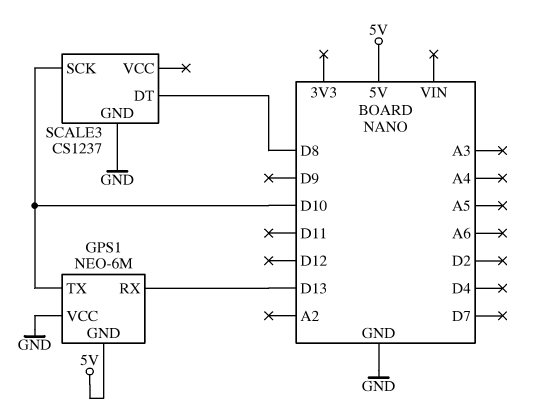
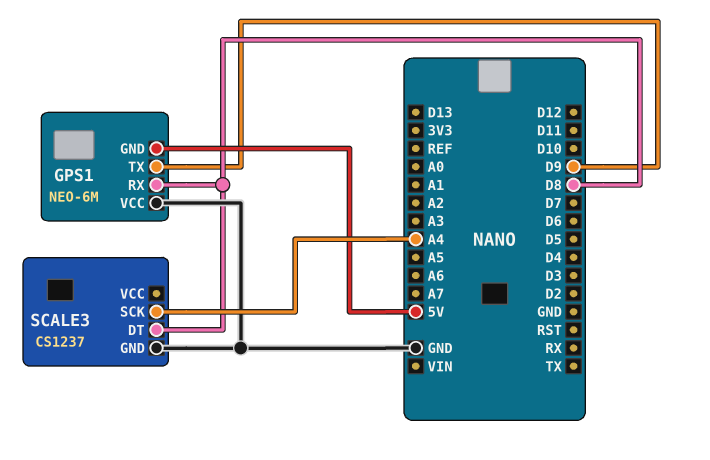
GPS1 pin RX: D13 -> D8
GPS1 pin TX: D10 -> D9
SCALE3 pin SCK: D10 -> A4

